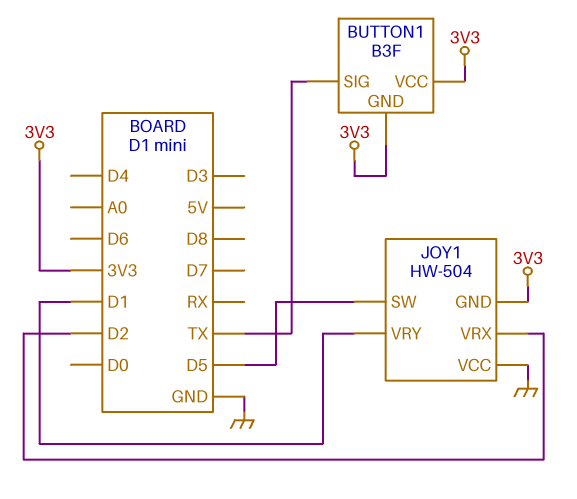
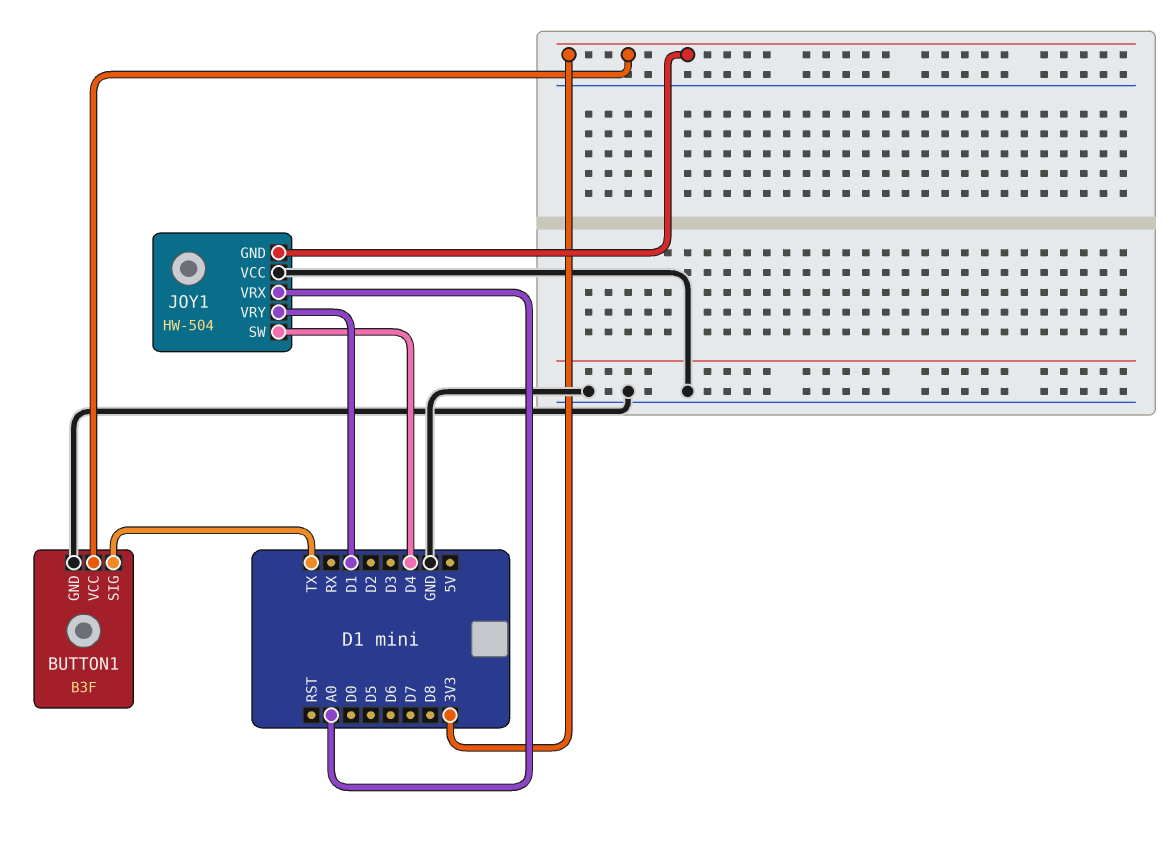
BUTTON1 pin GND: 3V3 -> GND
JOY1 pin SW: D5 -> D4
JOY1 pin VRX: D2 -> A0

